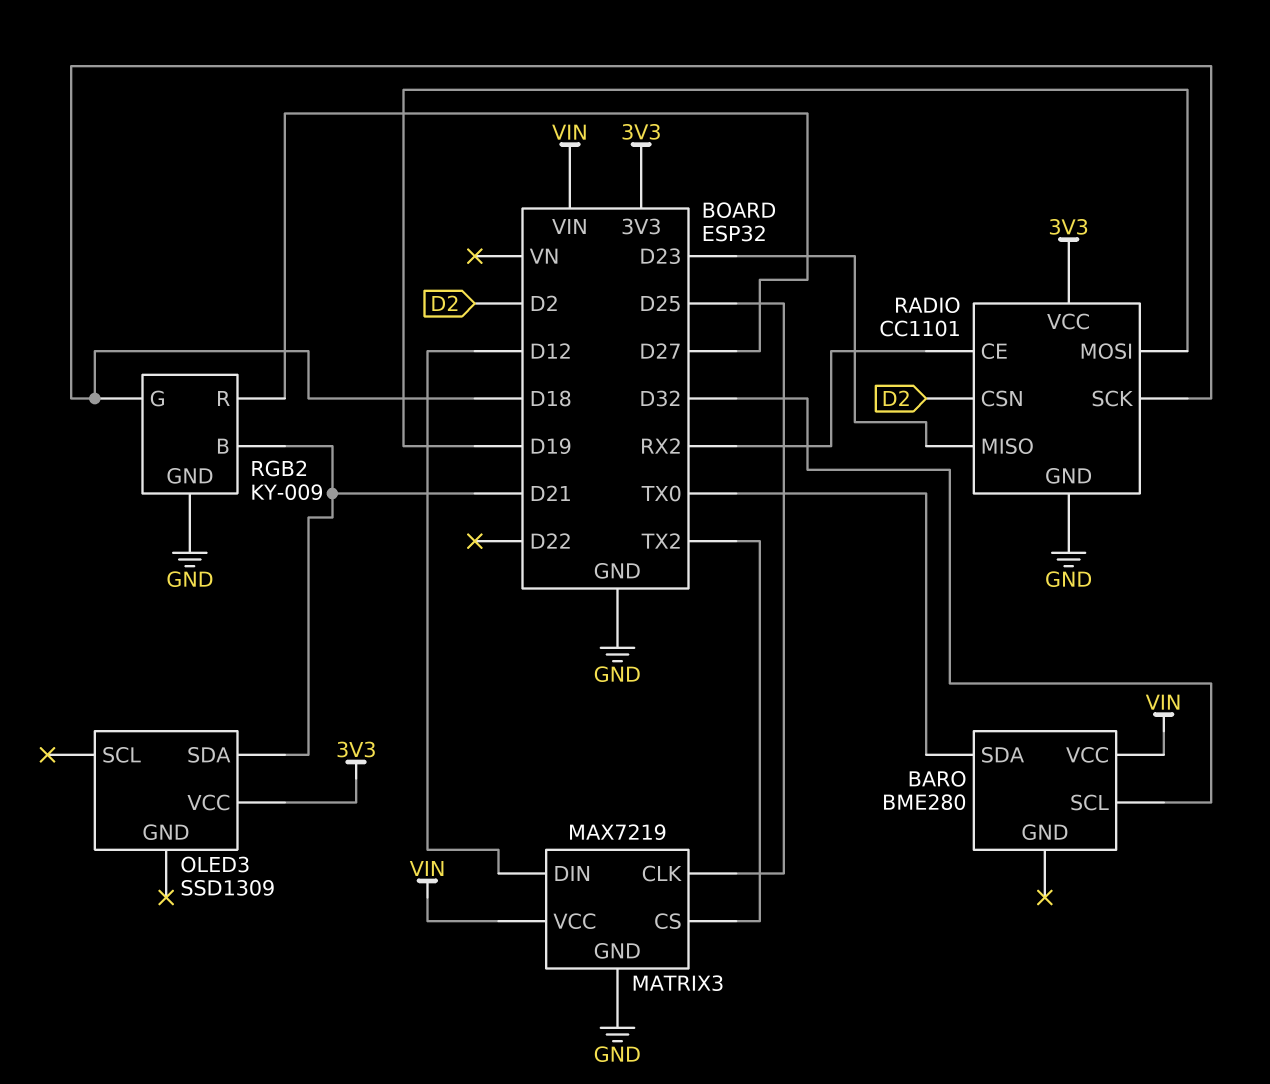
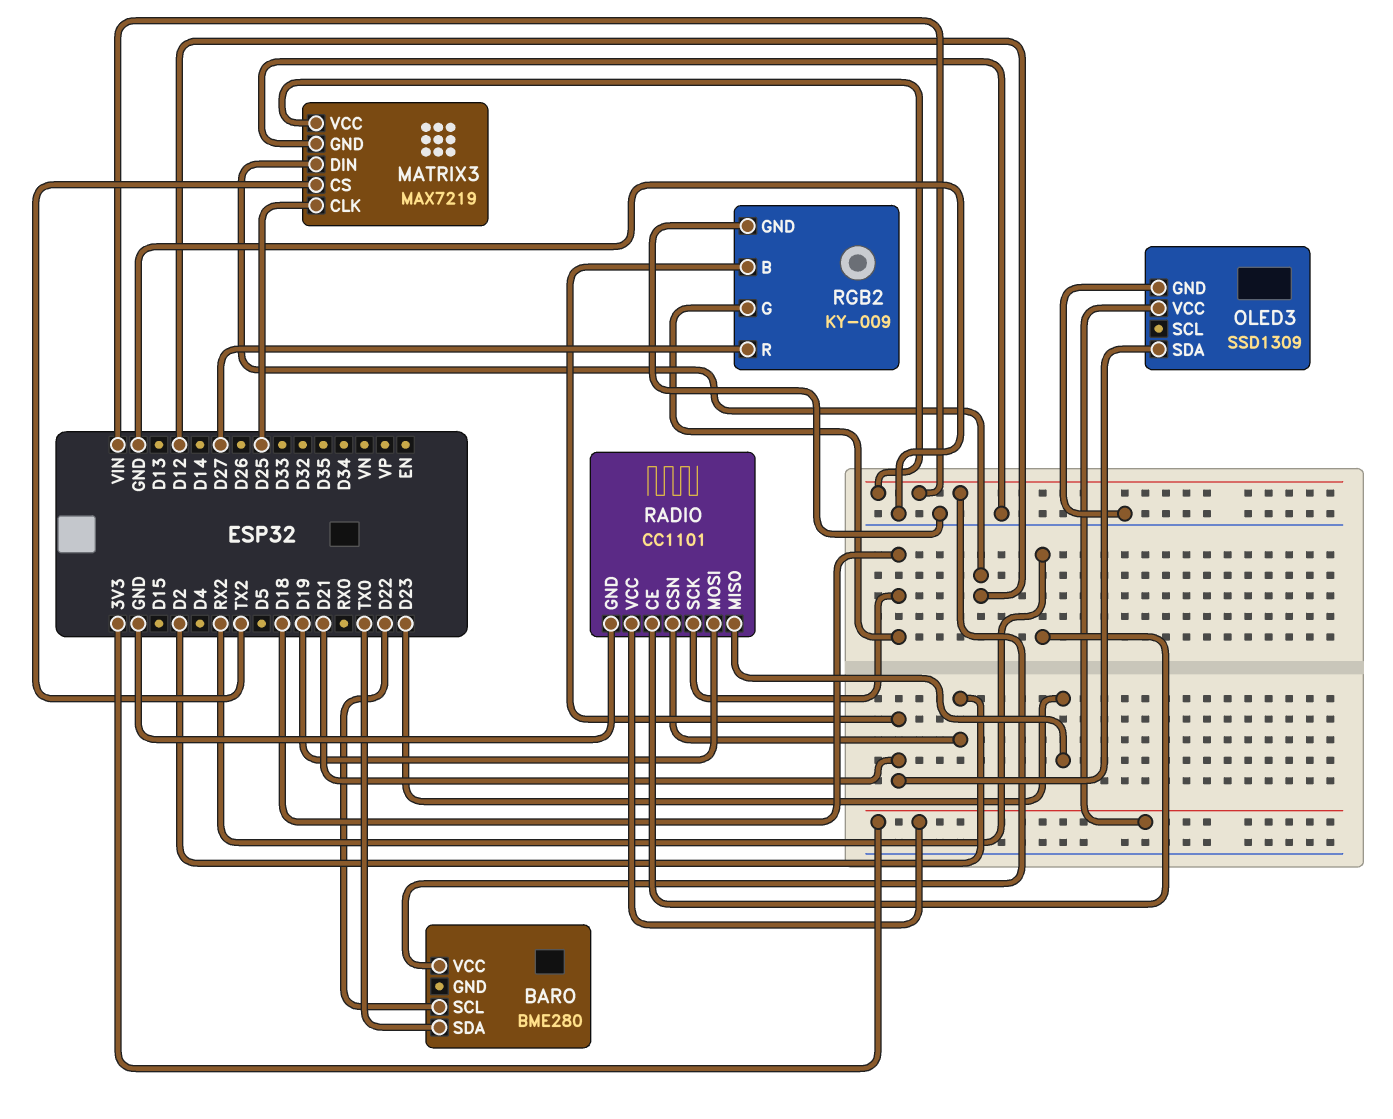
BARO pin SCL: D32 -> D22
OLED3 pin GND: none -> GND

